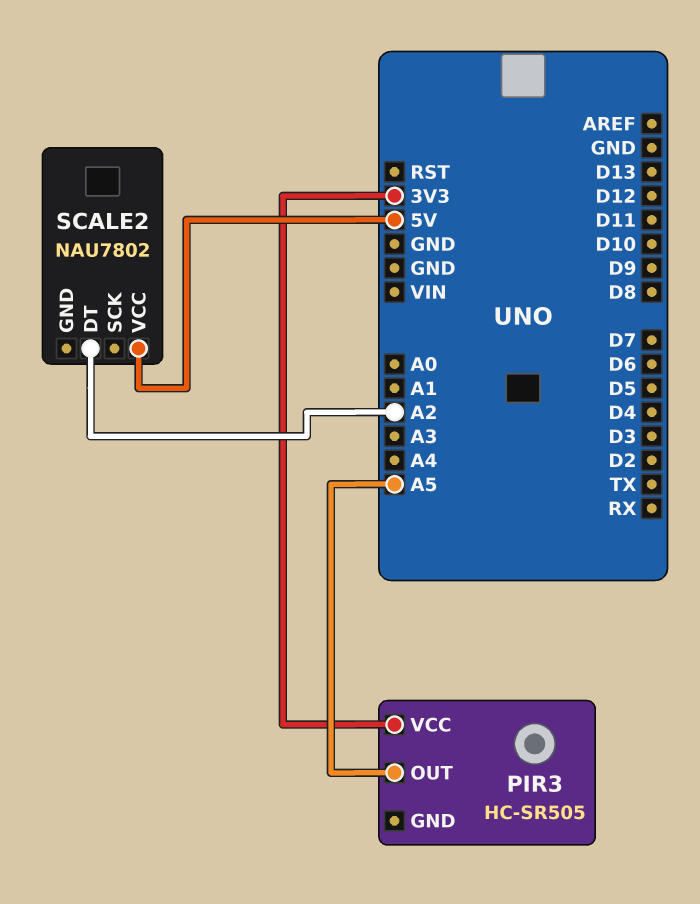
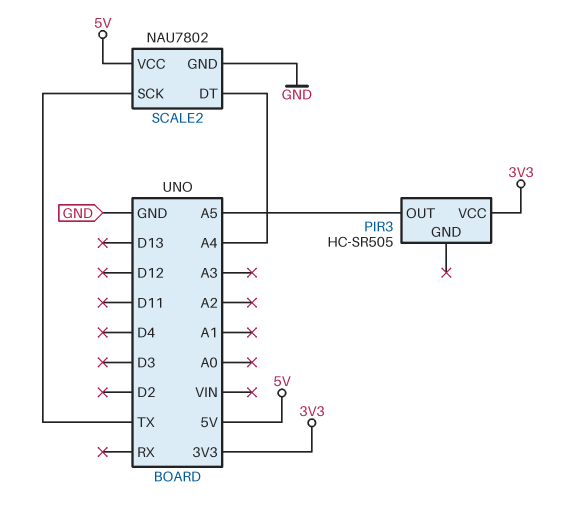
SCALE2 pin DT: A2 -> A4
SCALE2 pin GND: none -> GND
SCALE2 pin SCK: none -> TX

